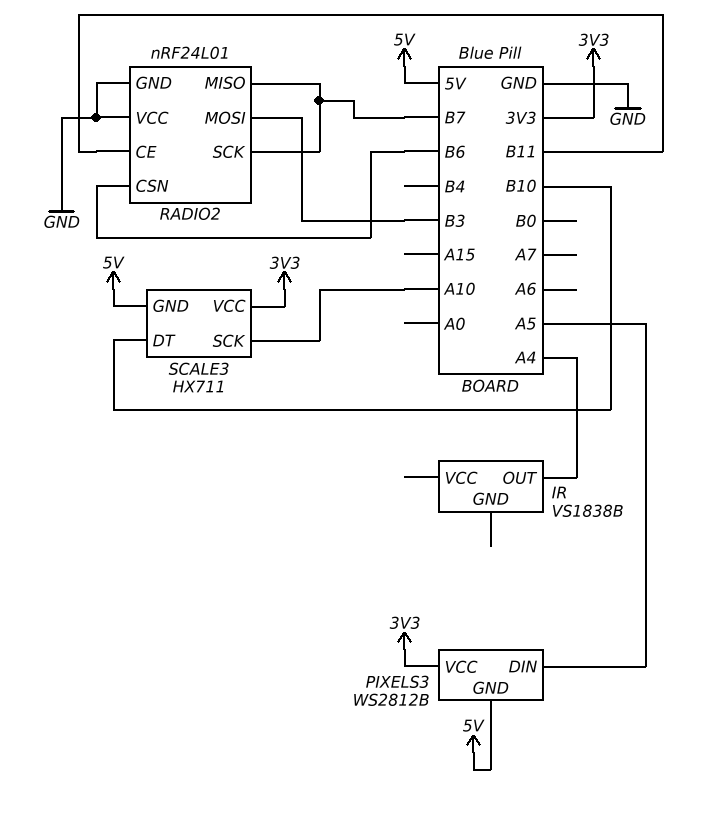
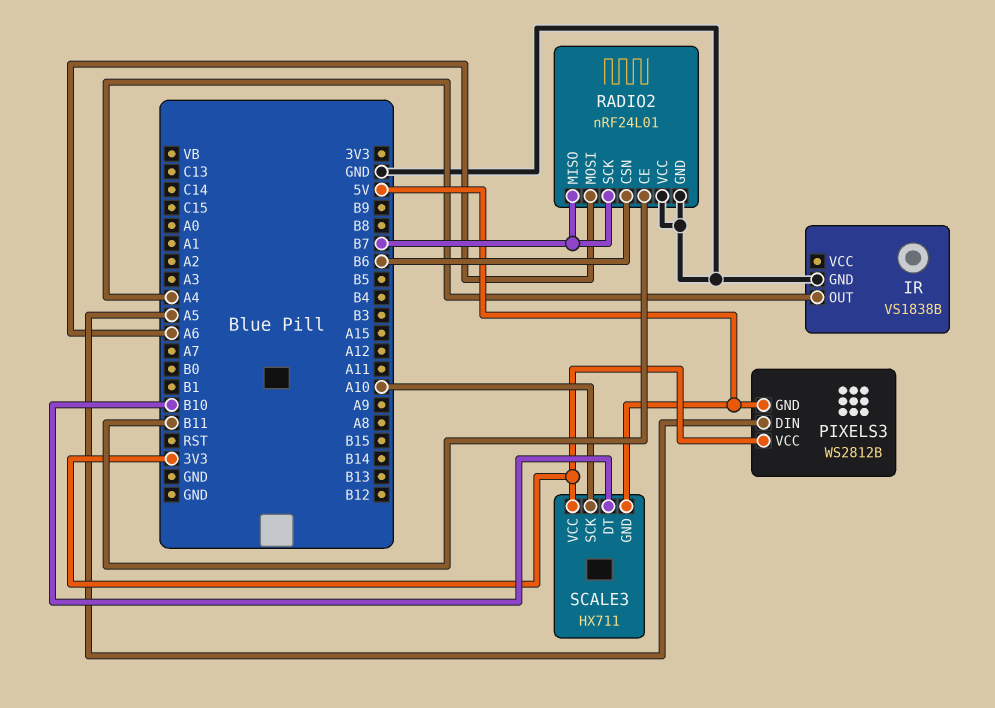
IR pin GND: none -> GND
RADIO2 pin MOSI: B3 -> A6

